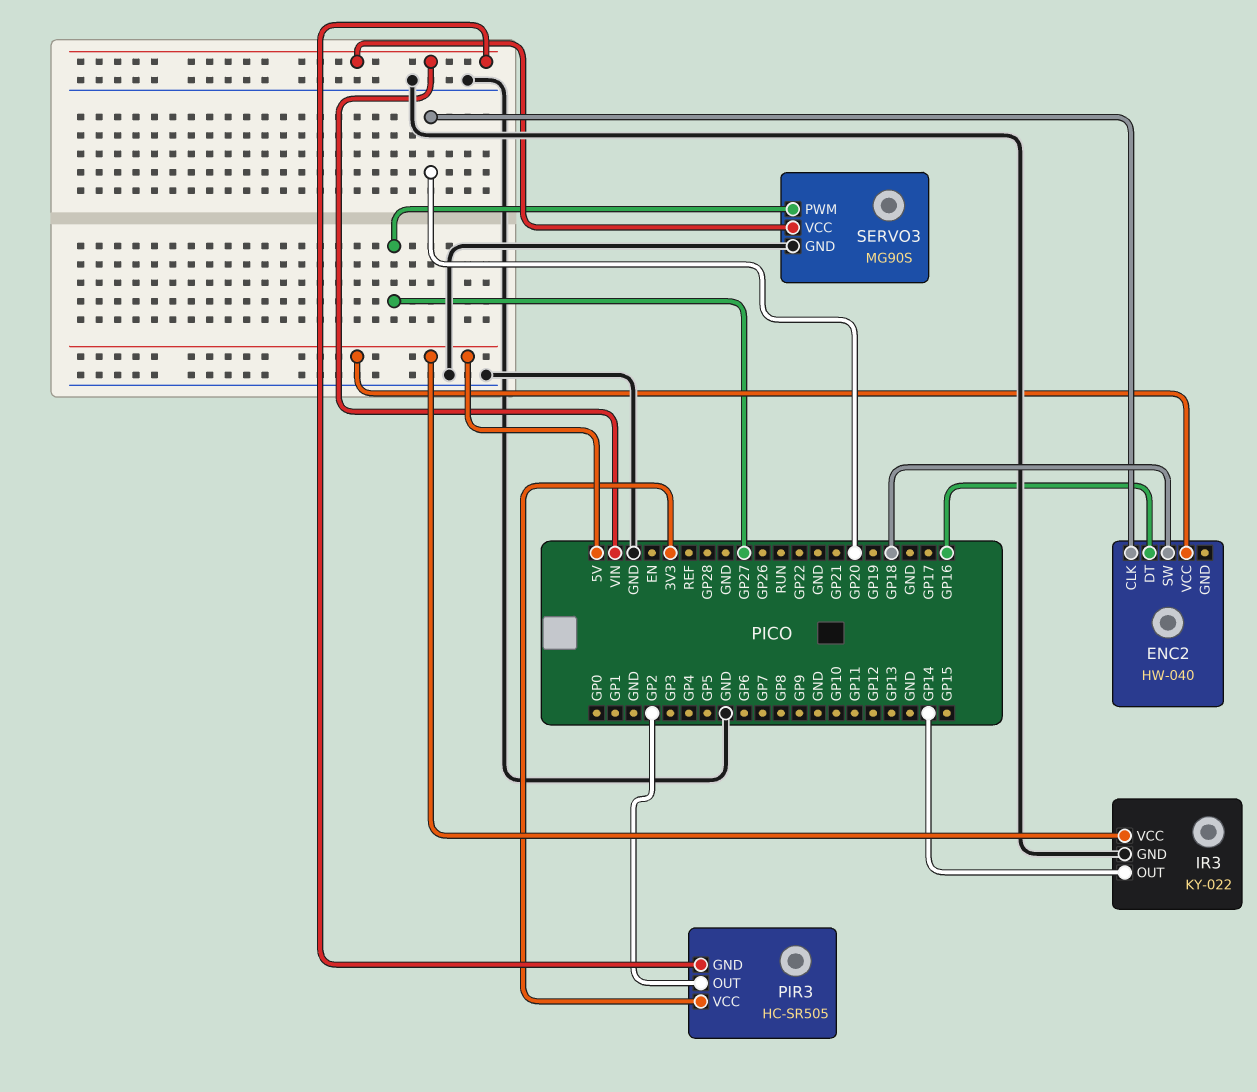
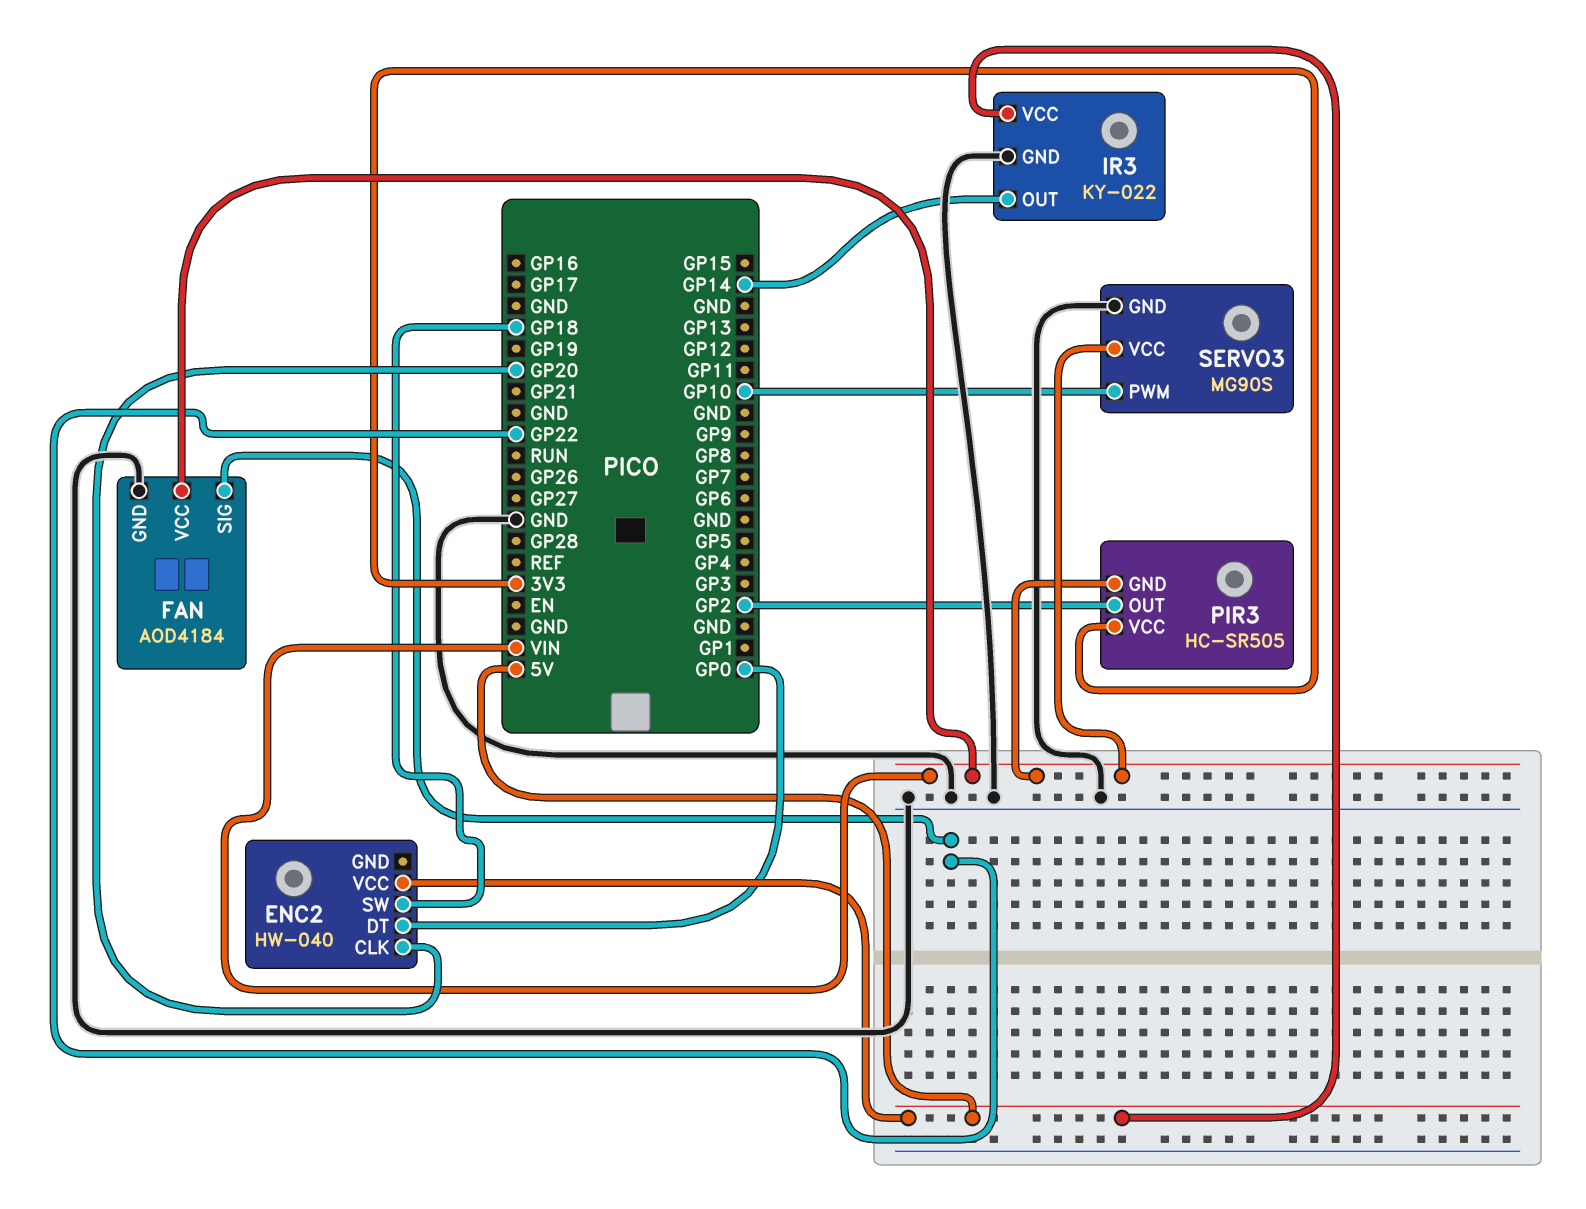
ENC2 pin DT: GP16 -> GP0
FAN: none -> AOD4184
FAN pin GND: none -> GND
FAN pin SIG: none -> GP22
FAN pin VCC: none -> VIN
SERVO3 pin PWM: GP27 -> GP10

